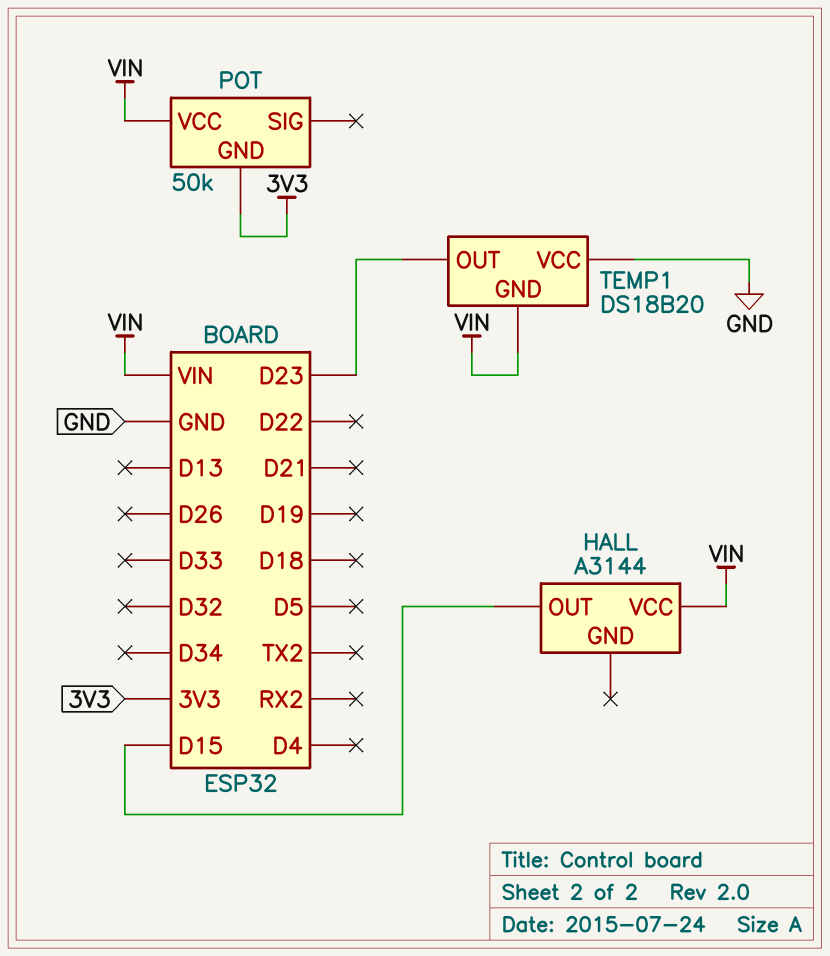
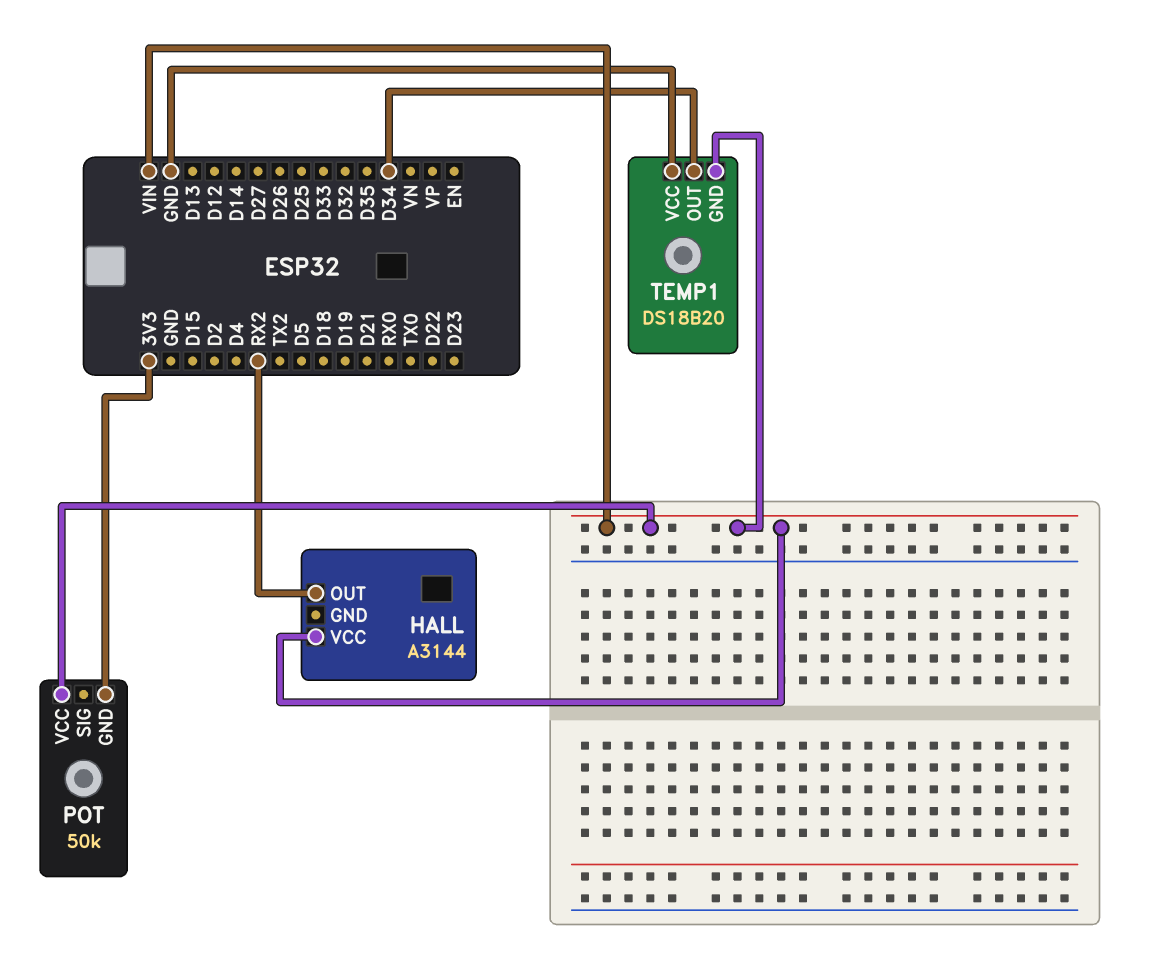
HALL pin OUT: D15 -> RX2
TEMP1 pin OUT: D23 -> D34

